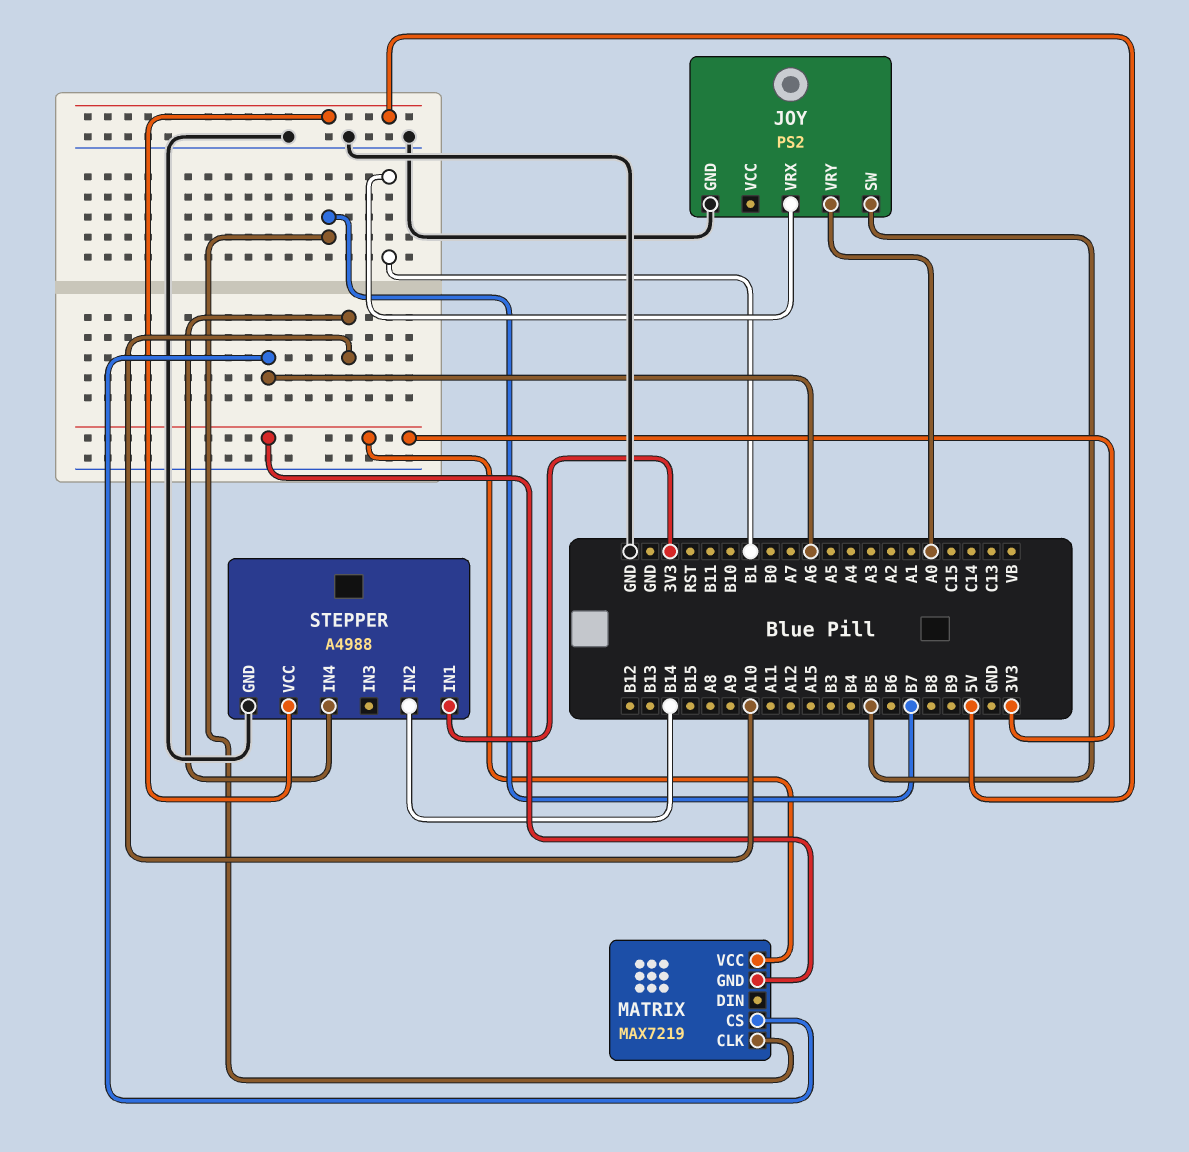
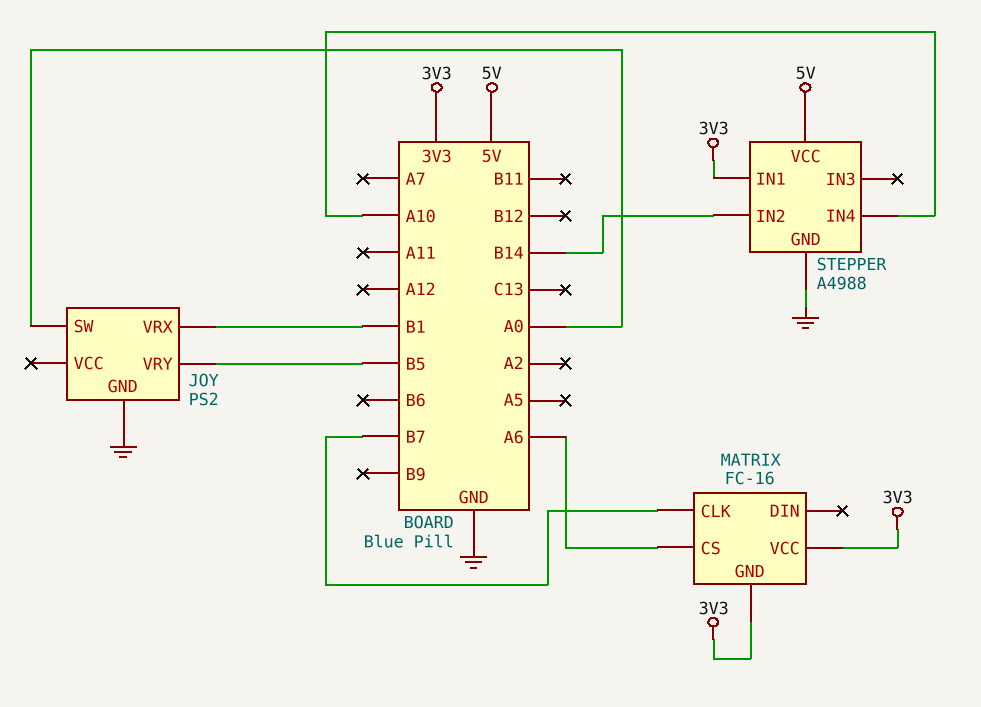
JOY pin SW: B5 -> A0
JOY pin VRY: A0 -> B5
MATRIX: MAX7219 -> FC-16

